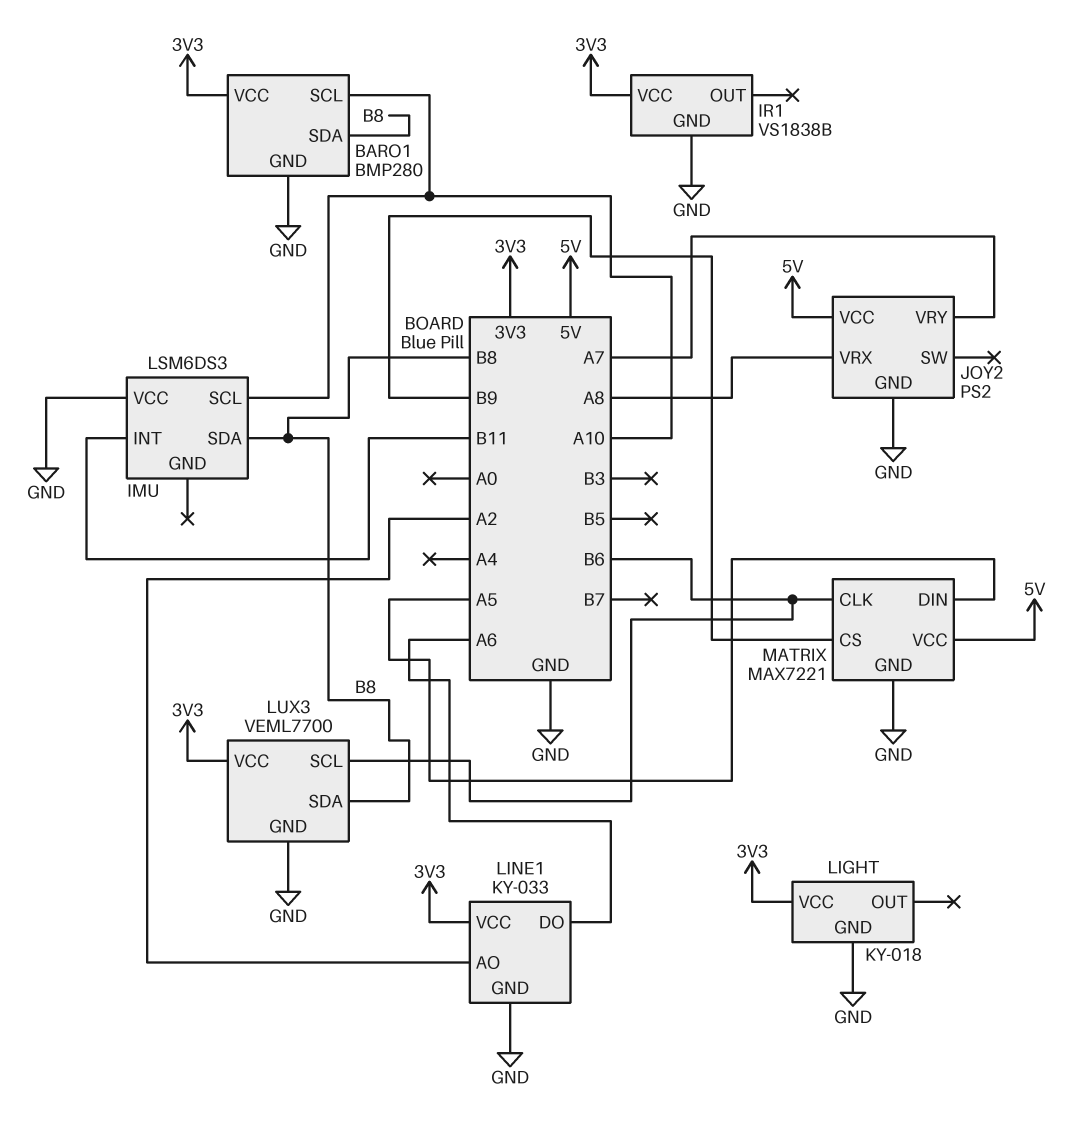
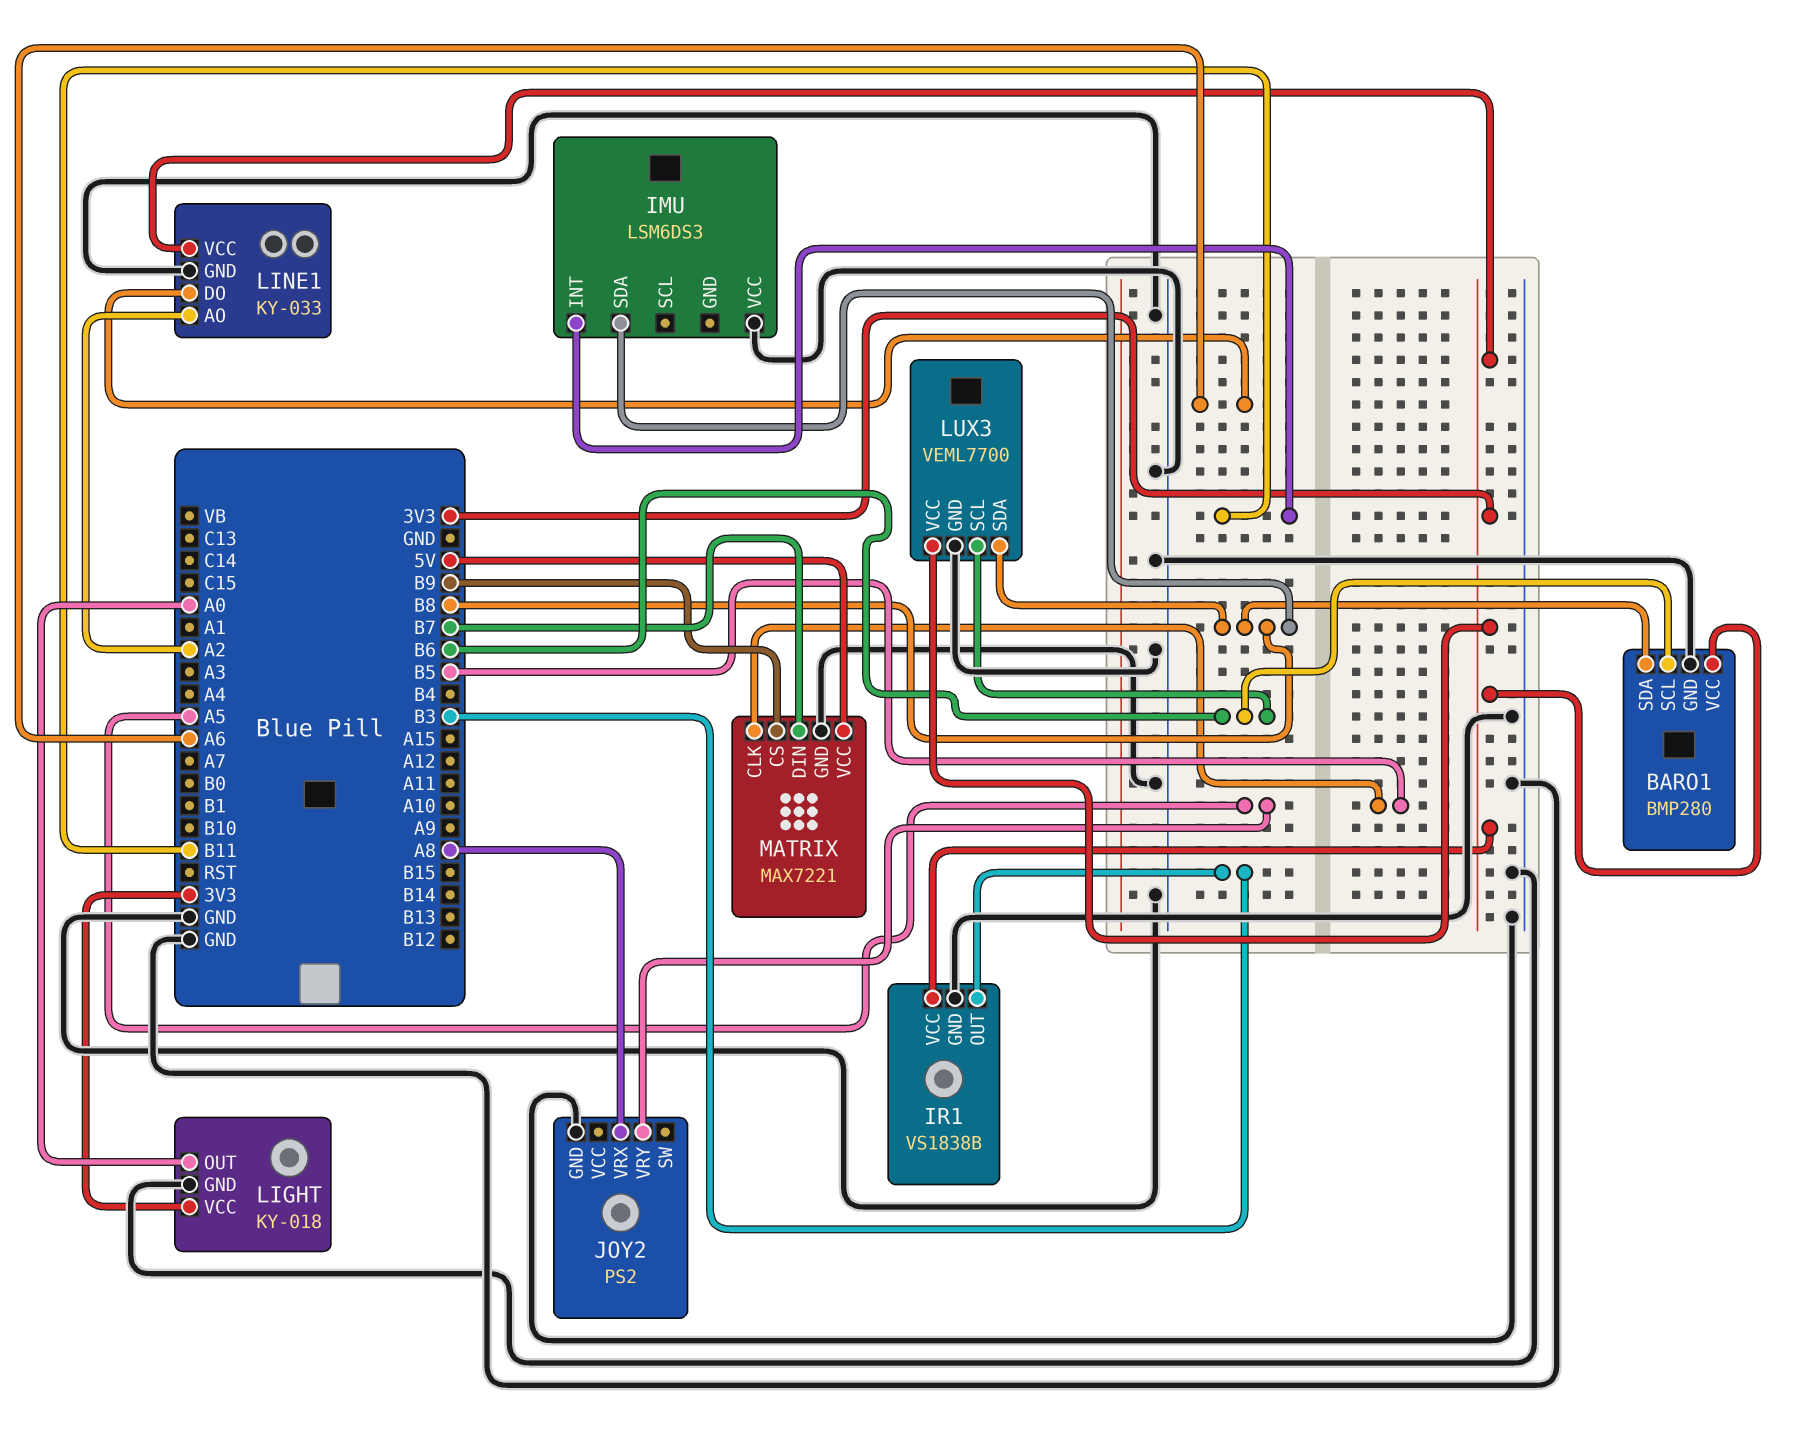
BARO1 pin SCL: A10 -> B6
IMU pin SCL: A10 -> none
IR1 pin OUT: none -> B3
JOY2 pin VCC: 5V -> none
JOY2 pin VRY: A7 -> A5
LIGHT pin OUT: none -> A0
MATRIX pin CLK: B6 -> B5
MATRIX pin DIN: A5 -> B7

